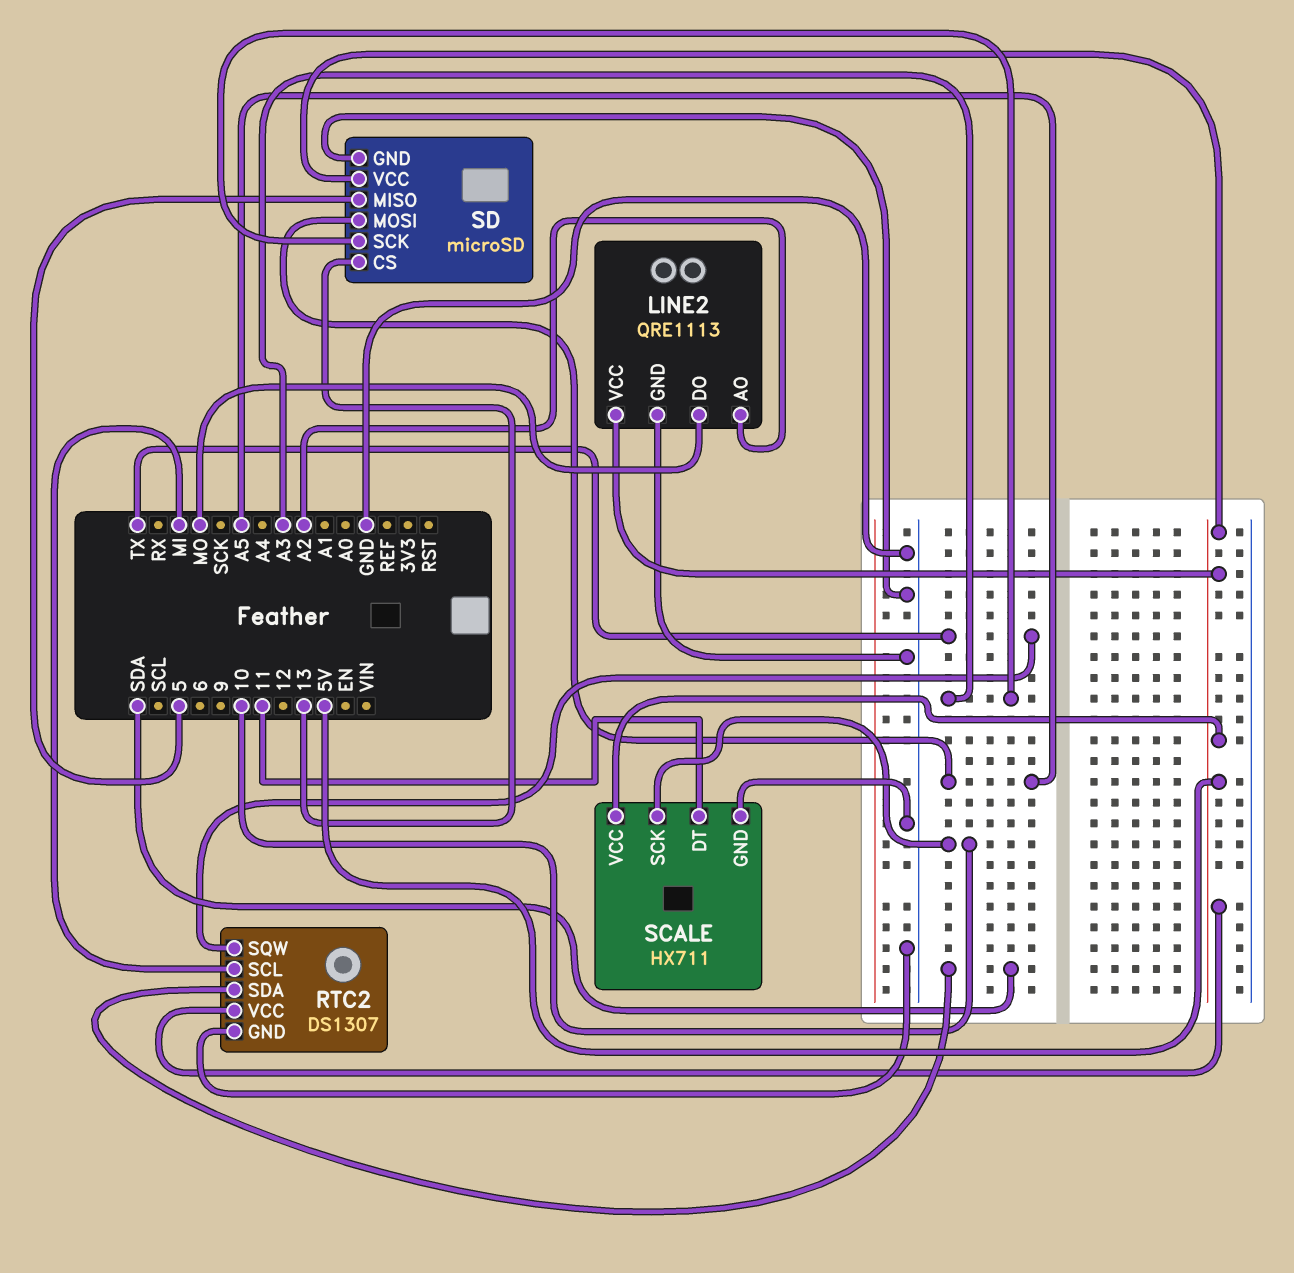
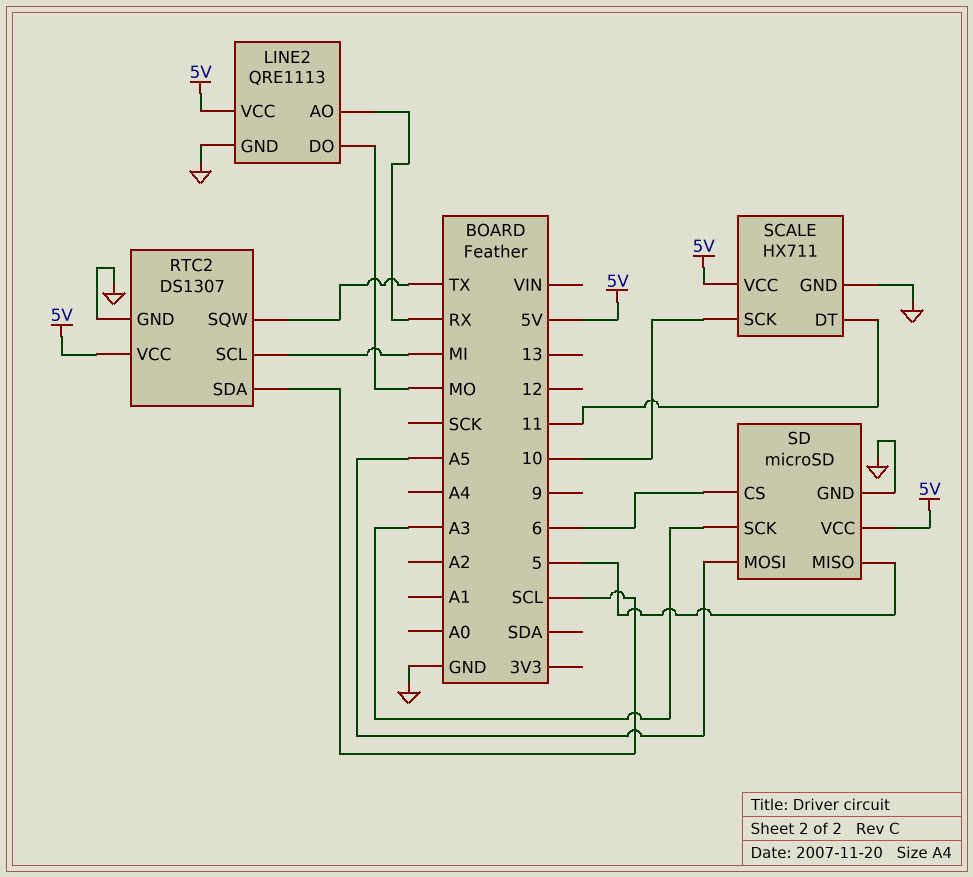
LINE2 pin AO: A2 -> RX
RTC2 pin SDA: SDA -> SCL
SD pin CS: 13 -> 6

